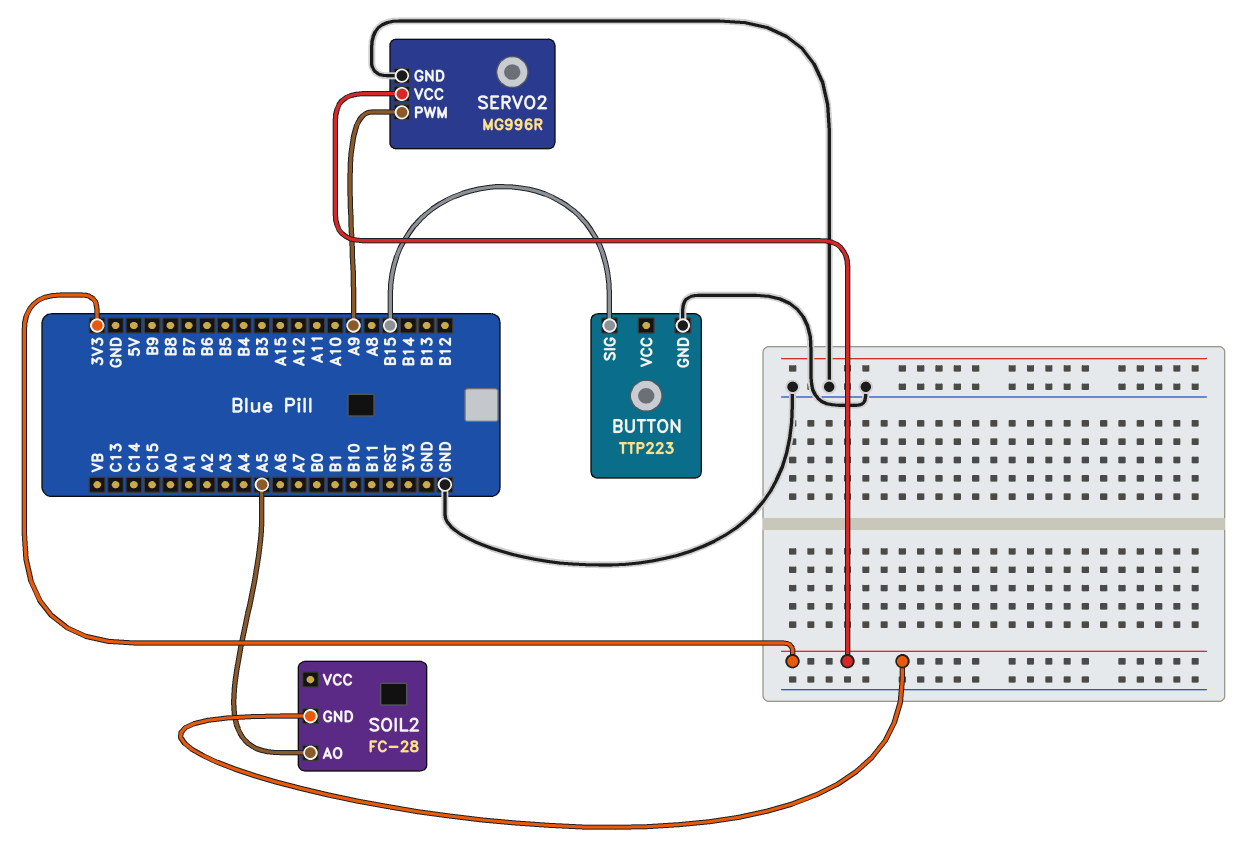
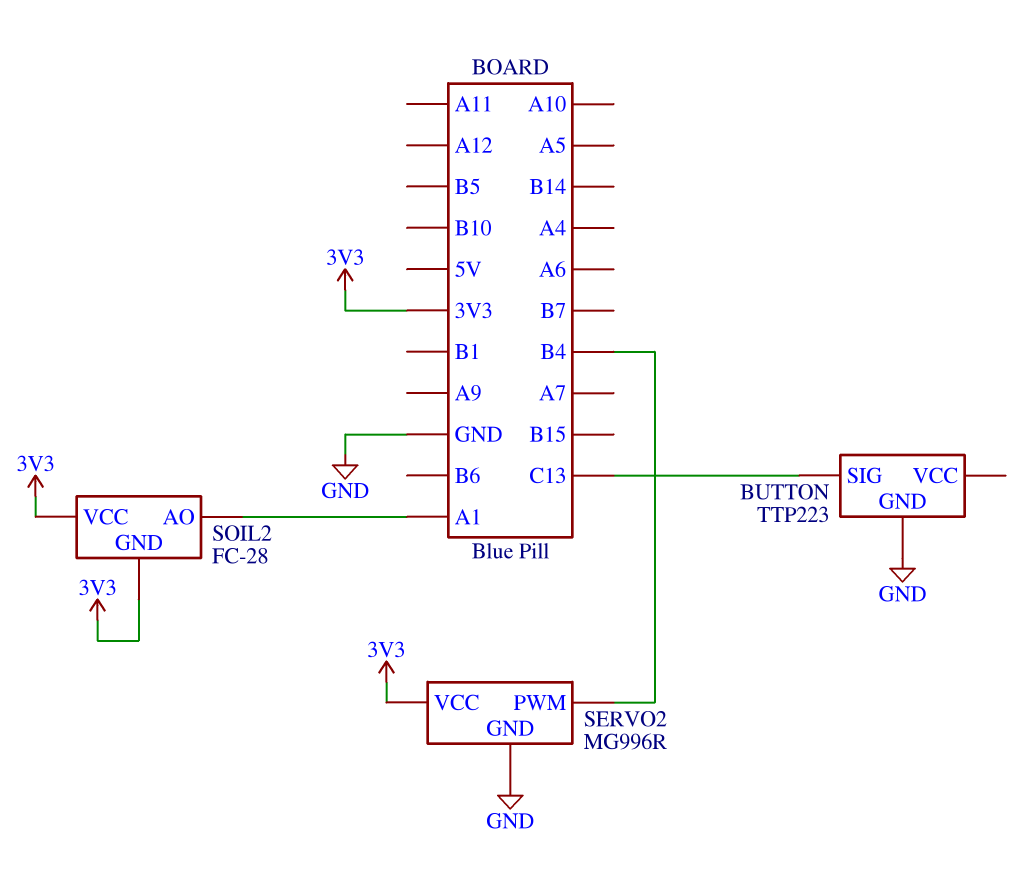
BUTTON pin SIG: B15 -> C13
SERVO2 pin PWM: A9 -> B4
SOIL2 pin AO: A5 -> A1
SOIL2 pin VCC: none -> 3V3

